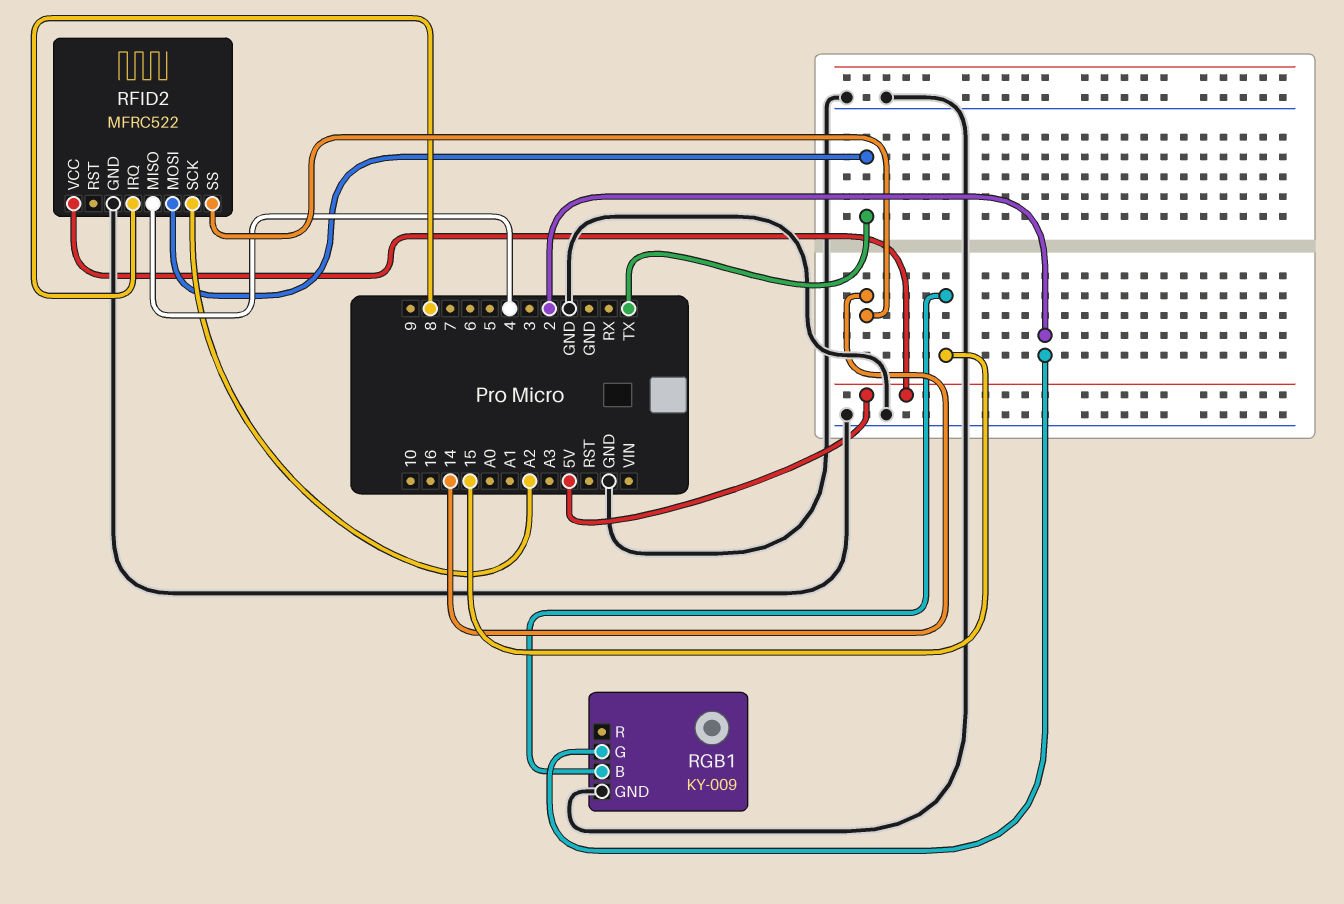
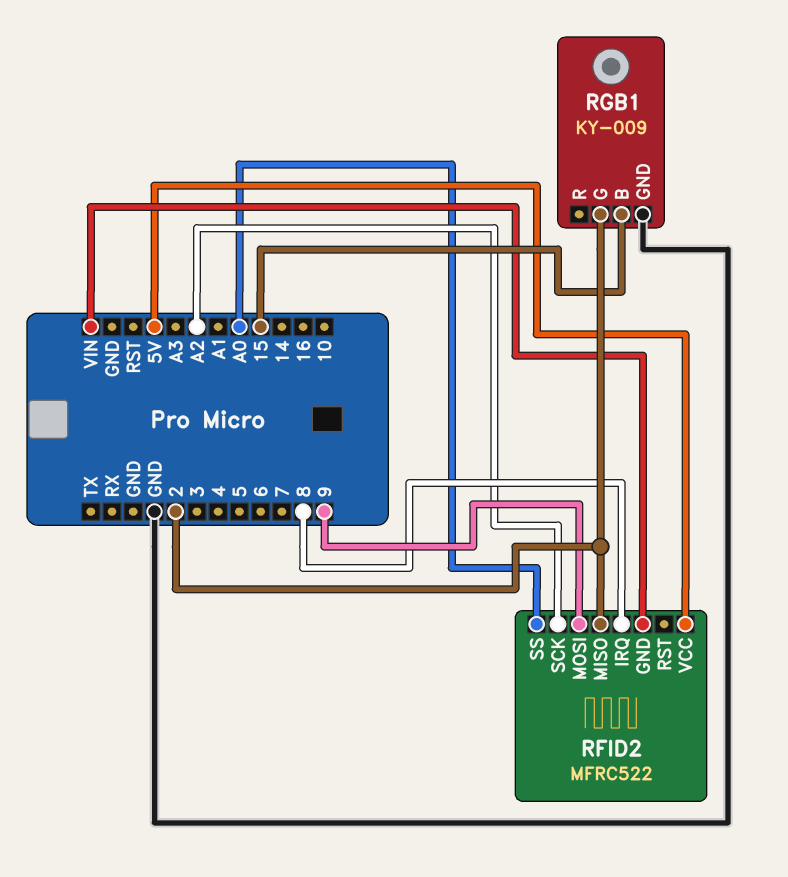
RFID2 pin GND: GND -> VIN
RFID2 pin MISO: 4 -> 2
RFID2 pin MOSI: TX -> 9
RFID2 pin SS: 14 -> A0

